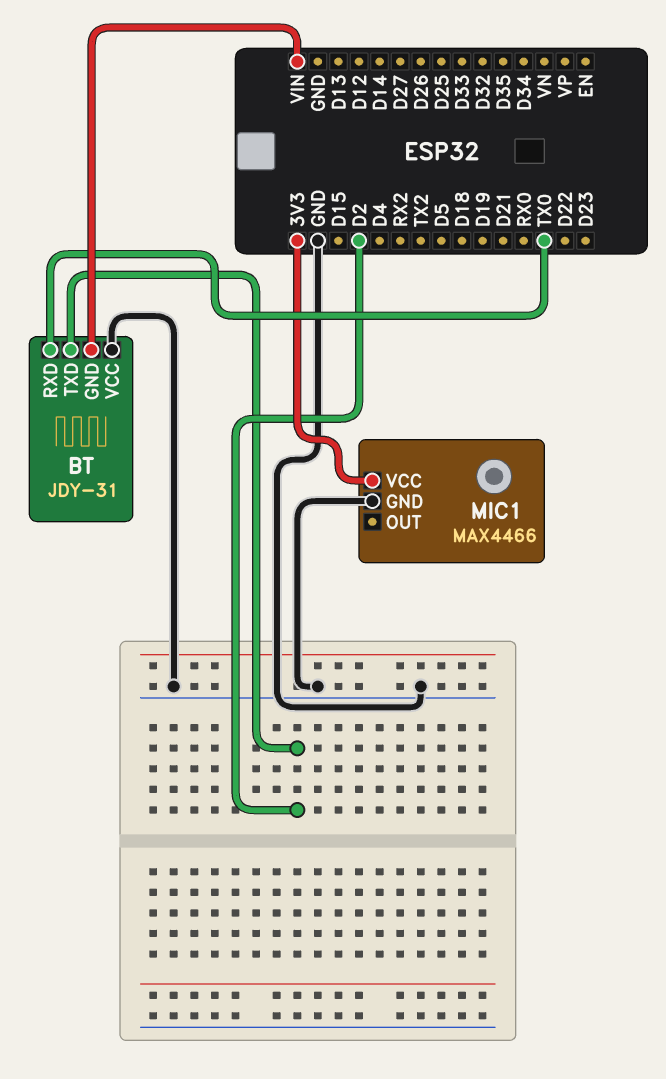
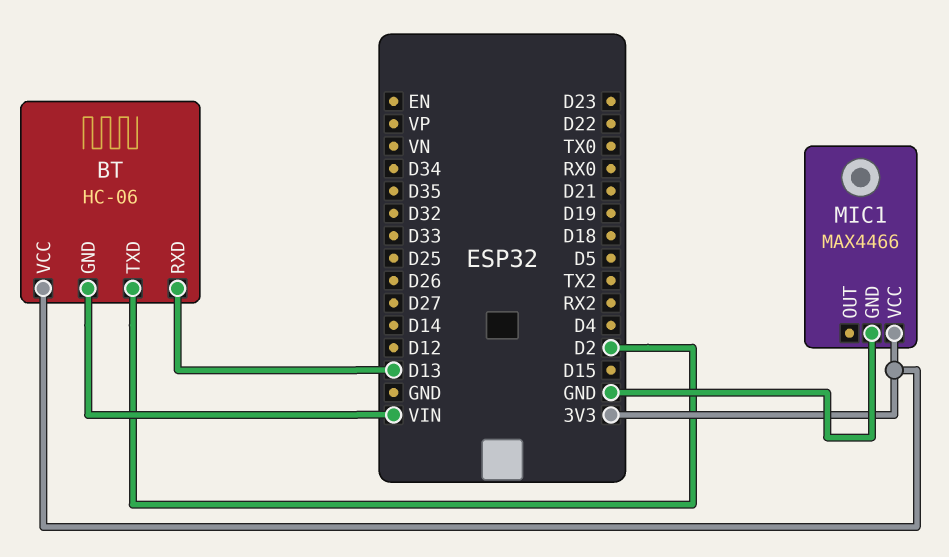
BT: JDY-31 -> HC-06
BT pin RXD: TX0 -> D13
BT pin VCC: GND -> 3V3

